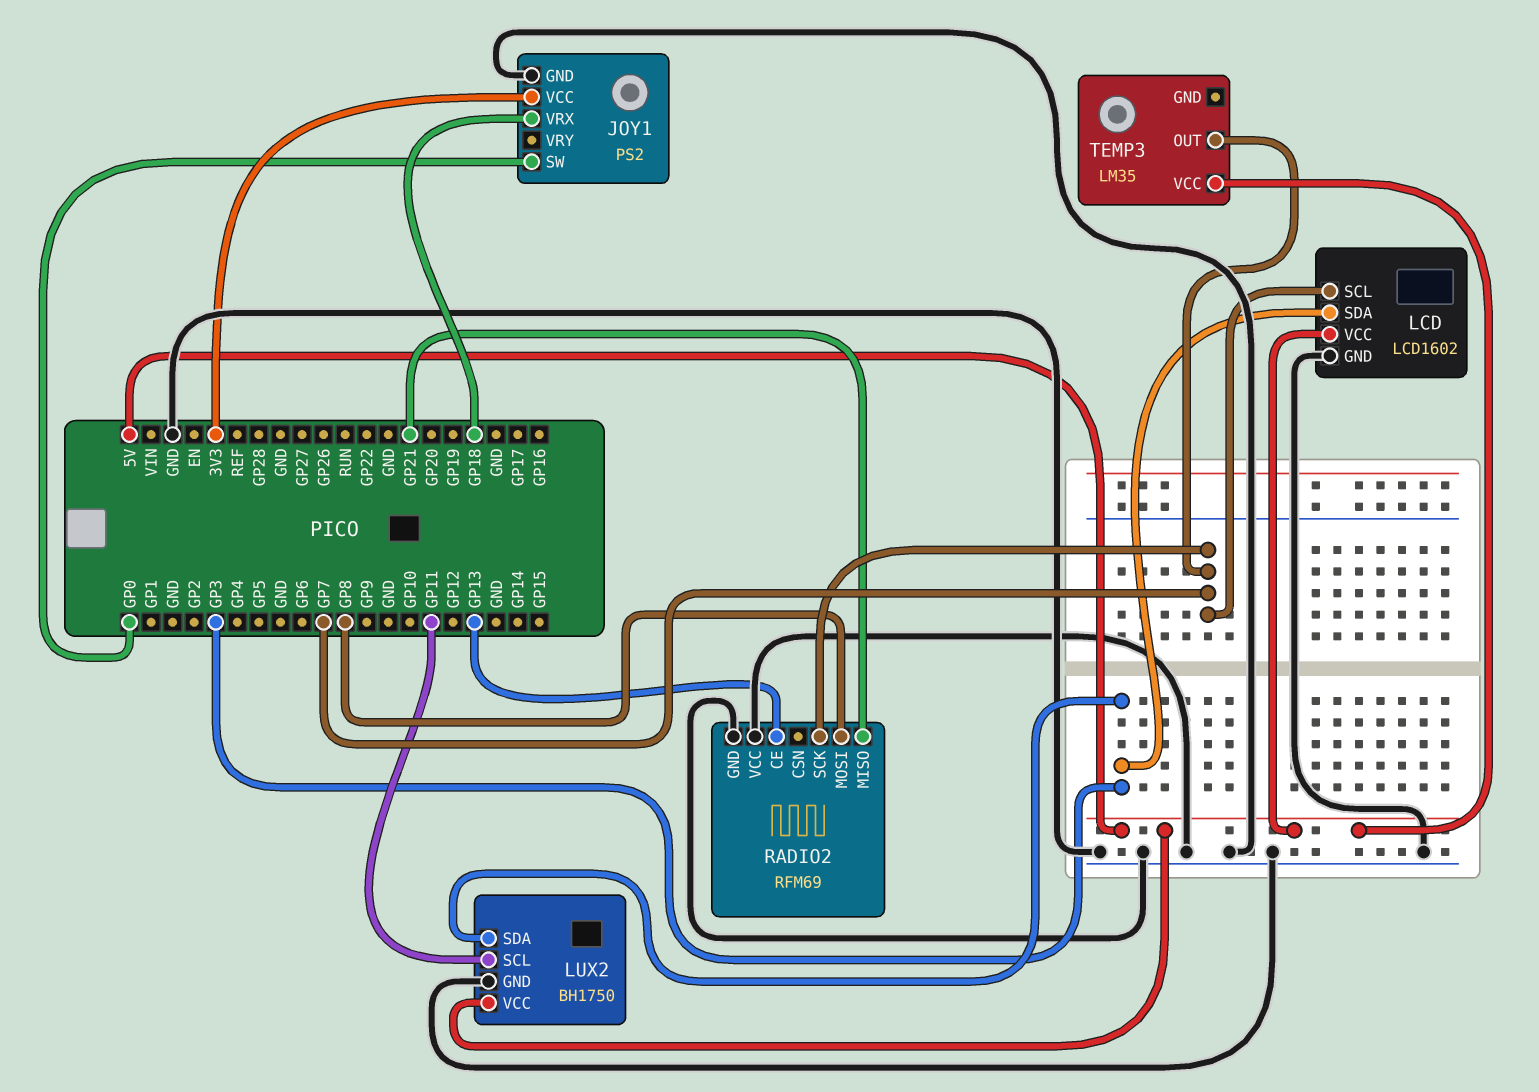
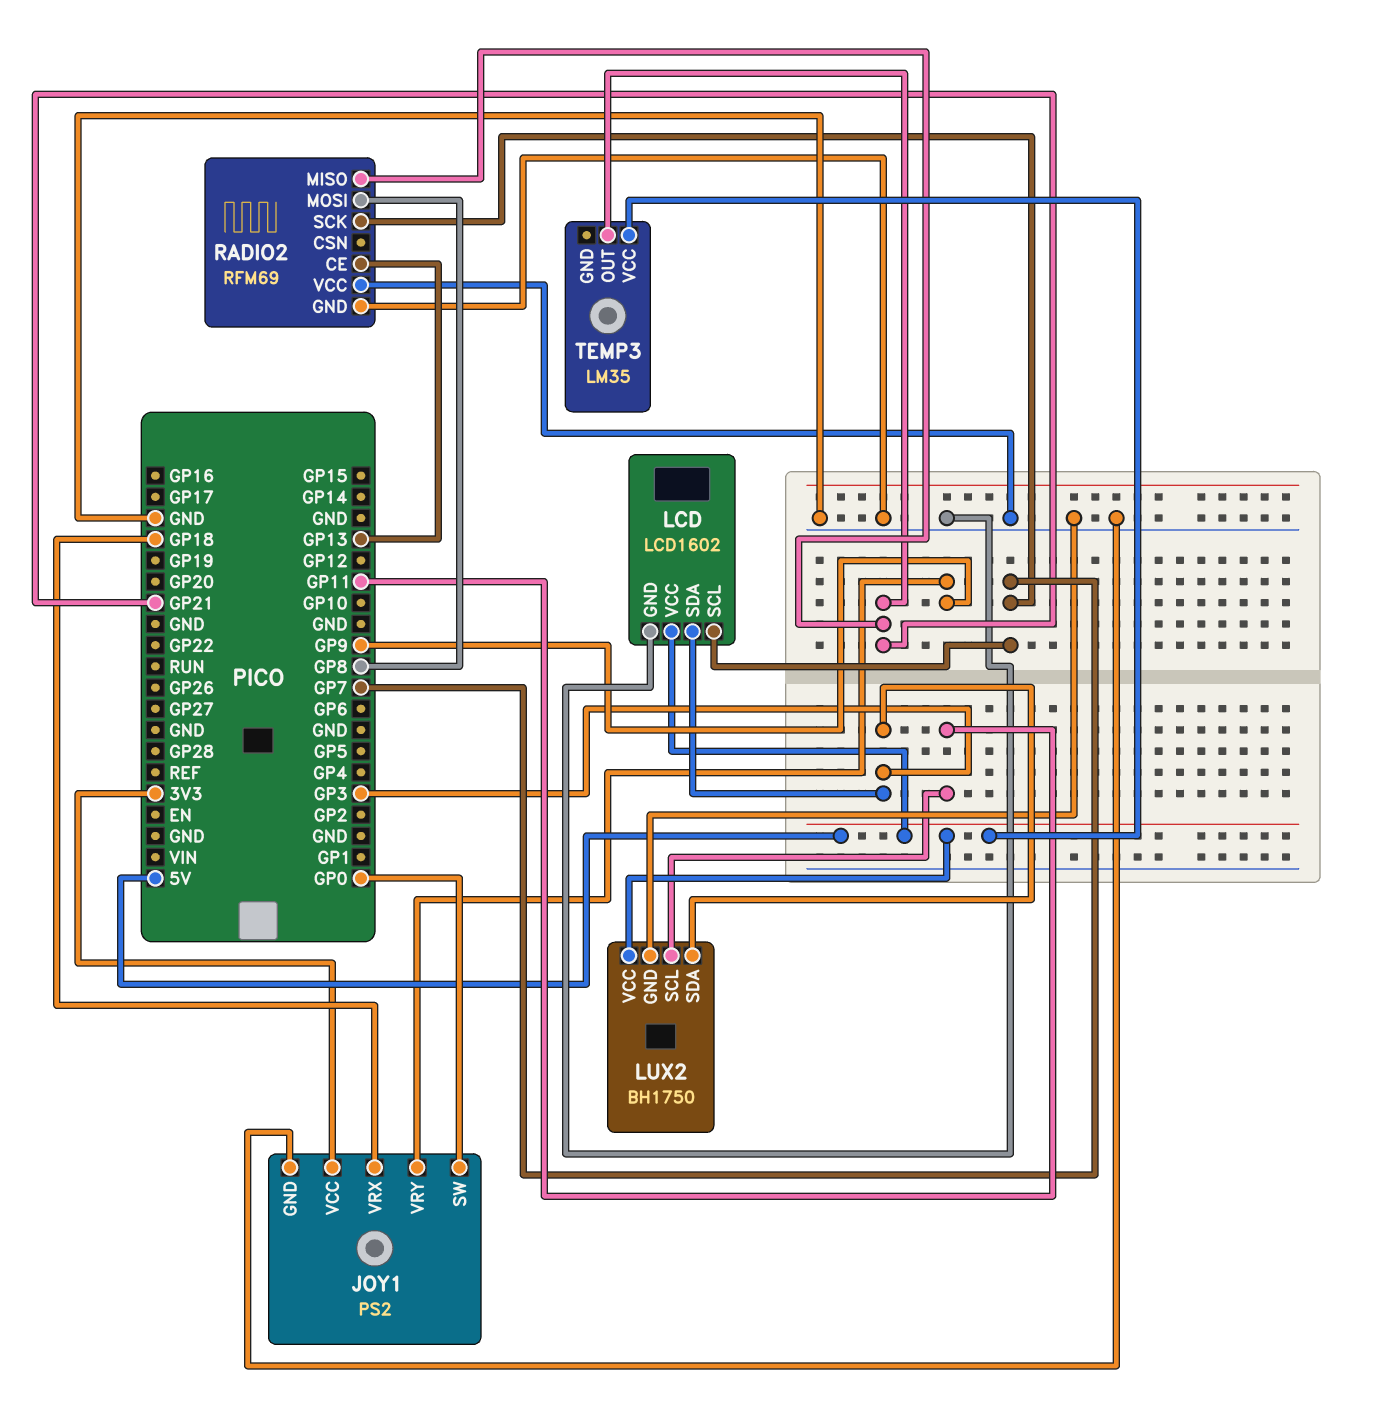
JOY1 pin VRY: none -> GP9
TEMP3 pin OUT: GP7 -> GP21

